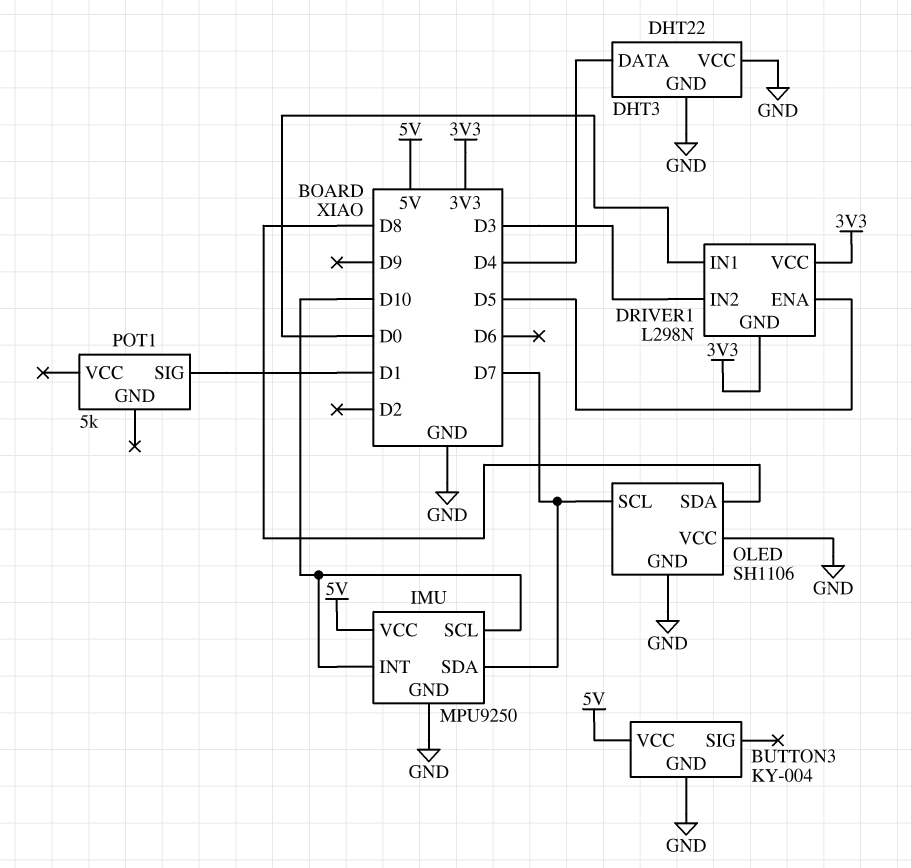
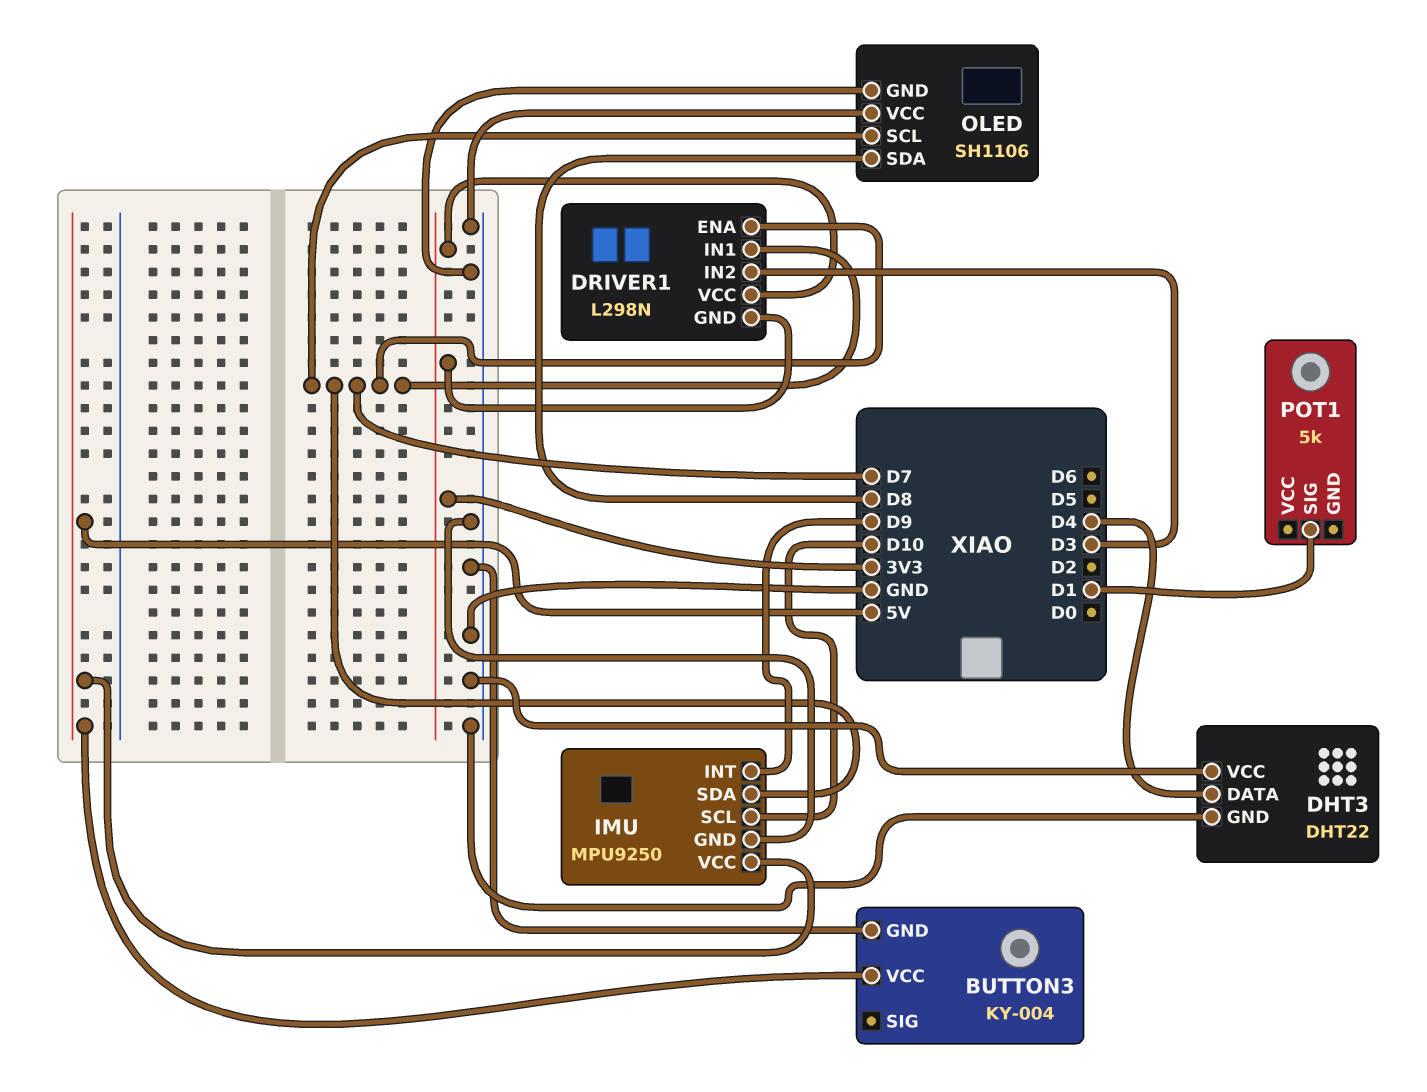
DRIVER1 pin ENA: D5 -> D7
DRIVER1 pin IN1: D0 -> D7
IMU pin INT: D10 -> D9

